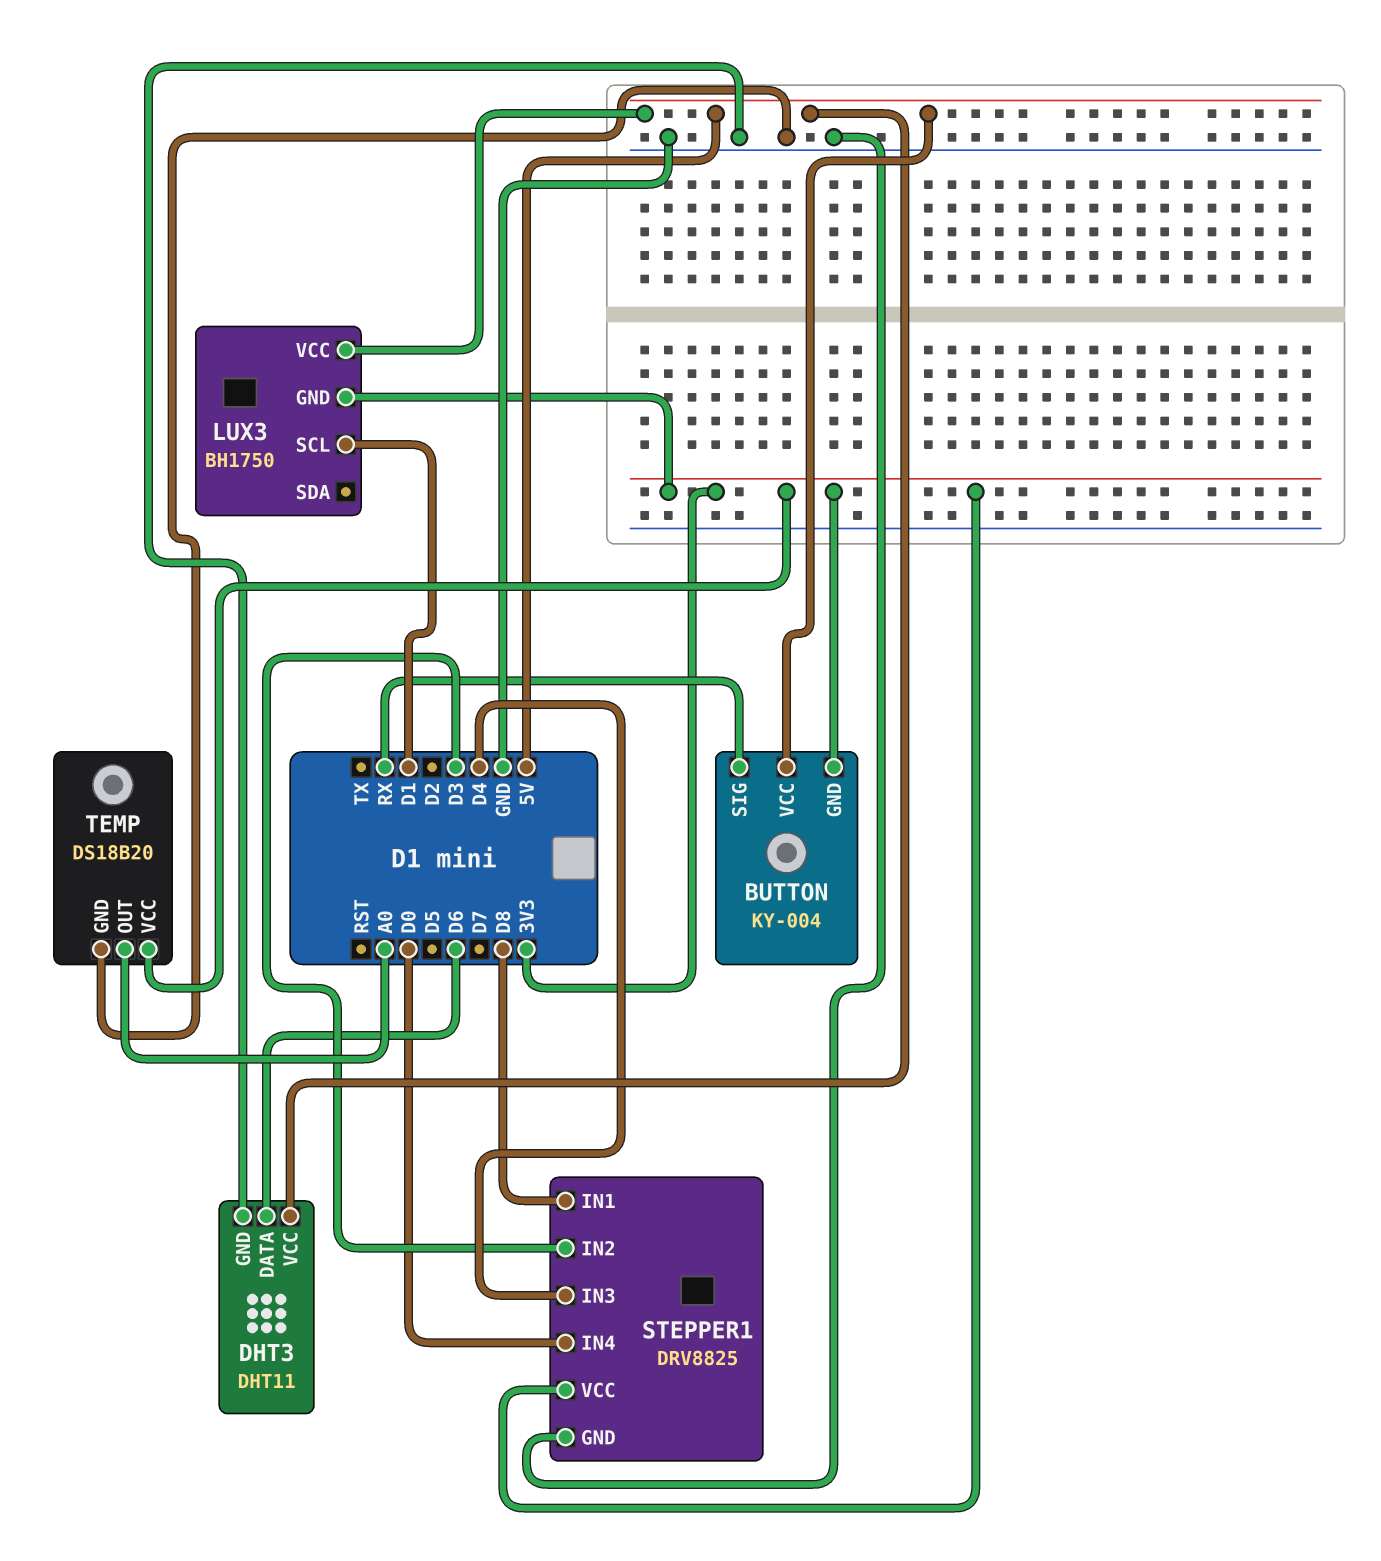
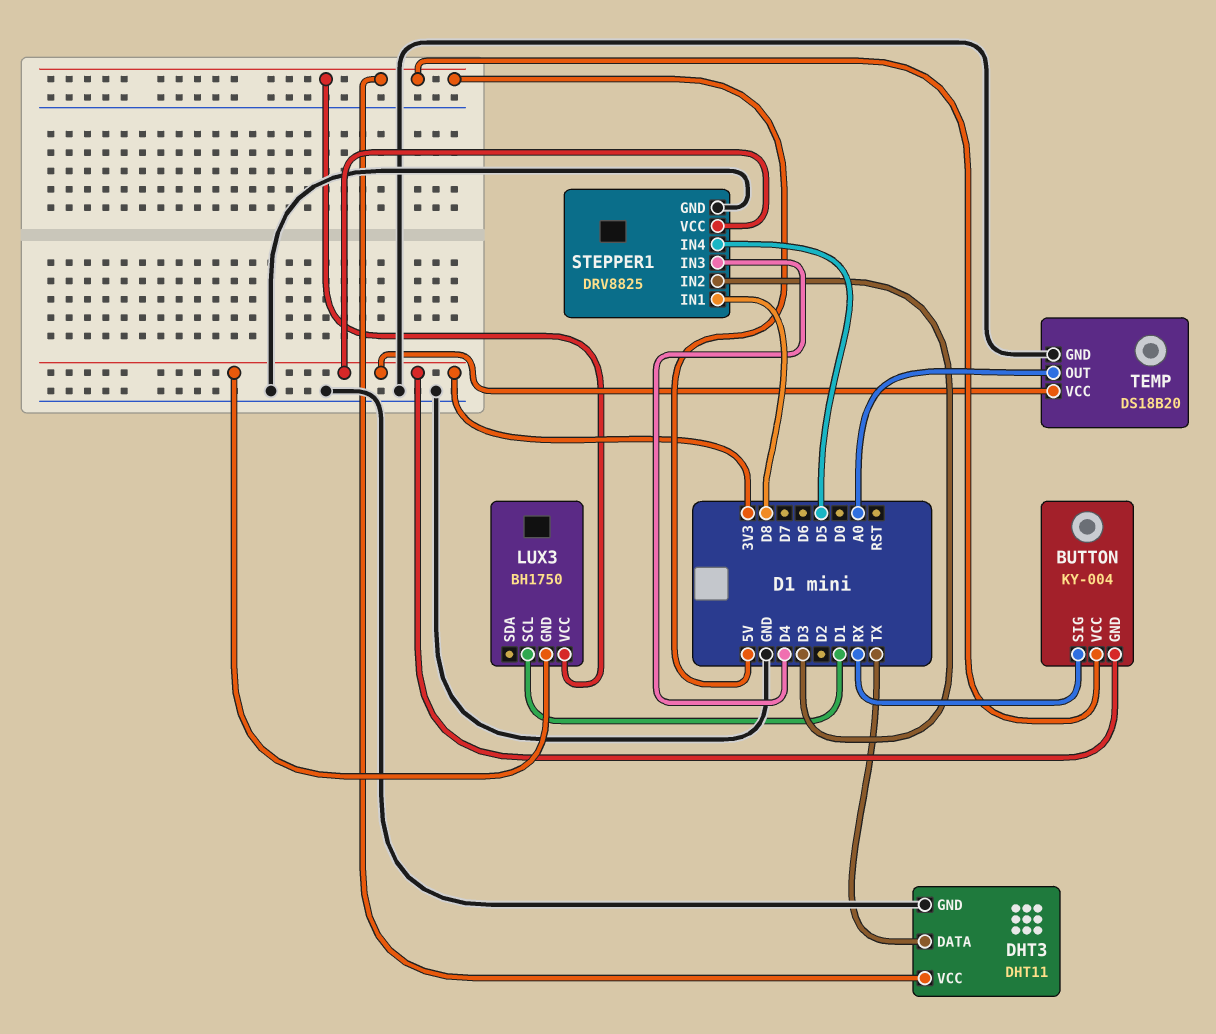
DHT3 pin DATA: D6 -> TX
STEPPER1 pin IN4: D0 -> D5

